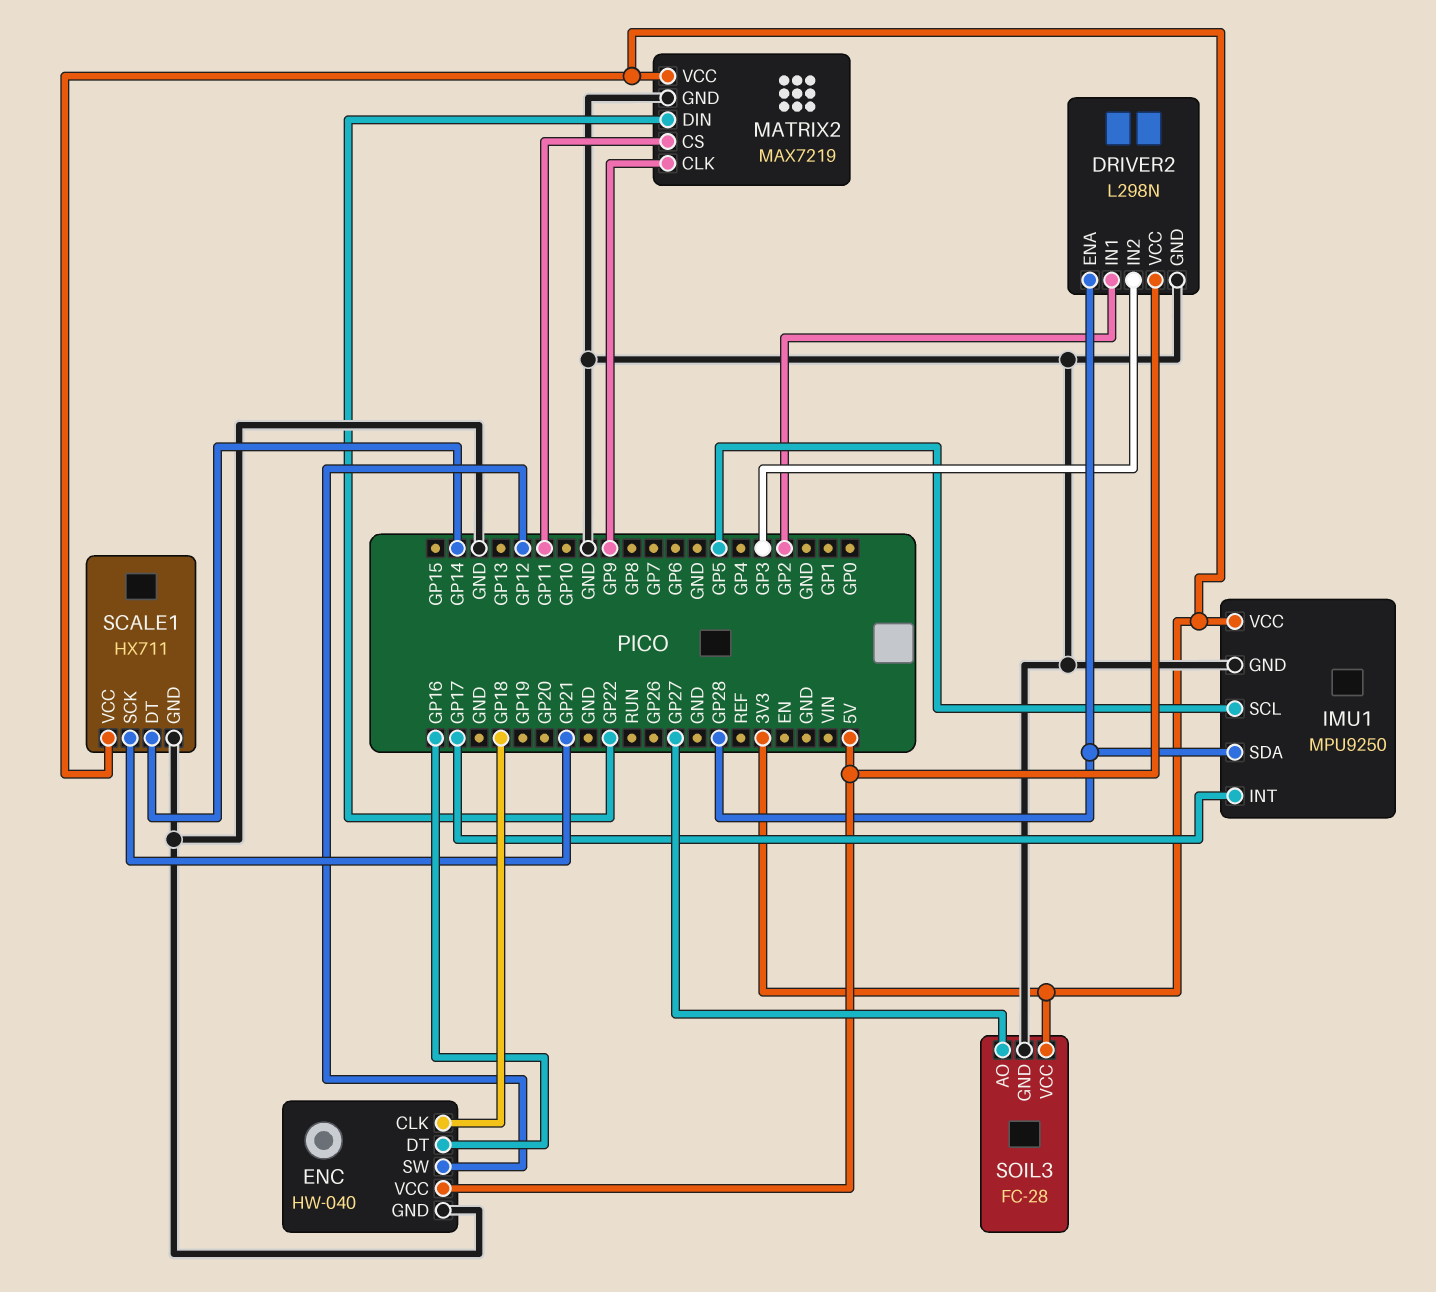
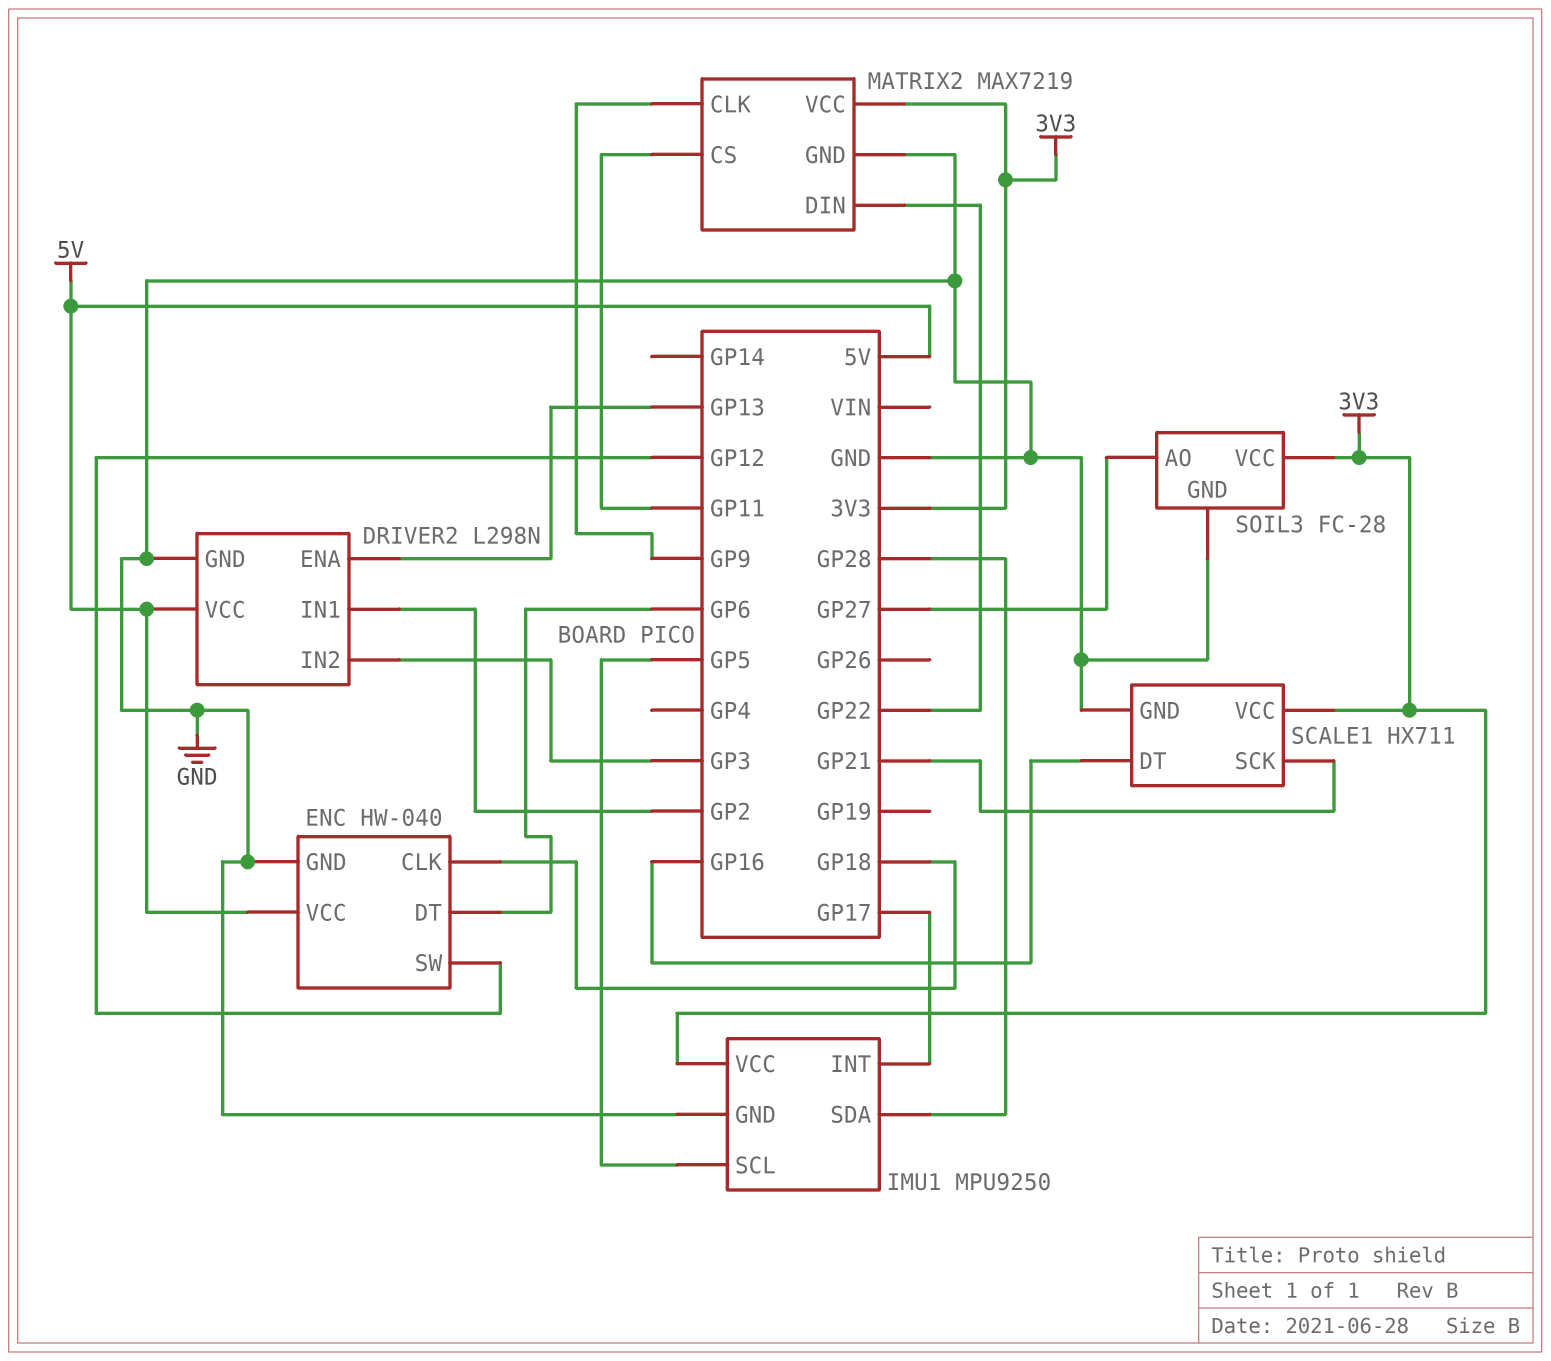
DRIVER2 pin ENA: GP28 -> GP13
ENC pin DT: GP16 -> GP6
SCALE1 pin DT: GP14 -> GP16

